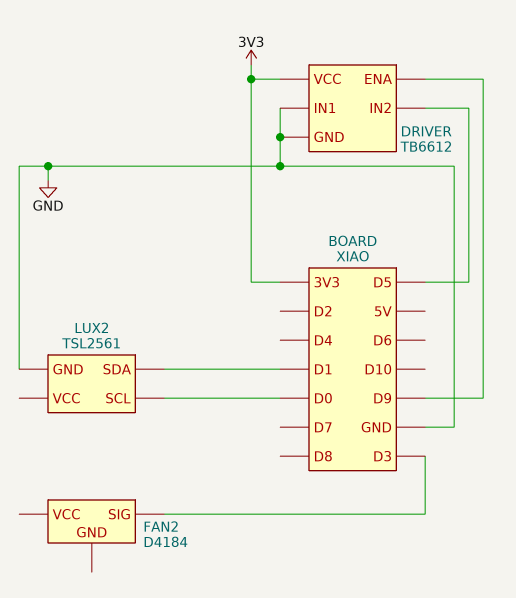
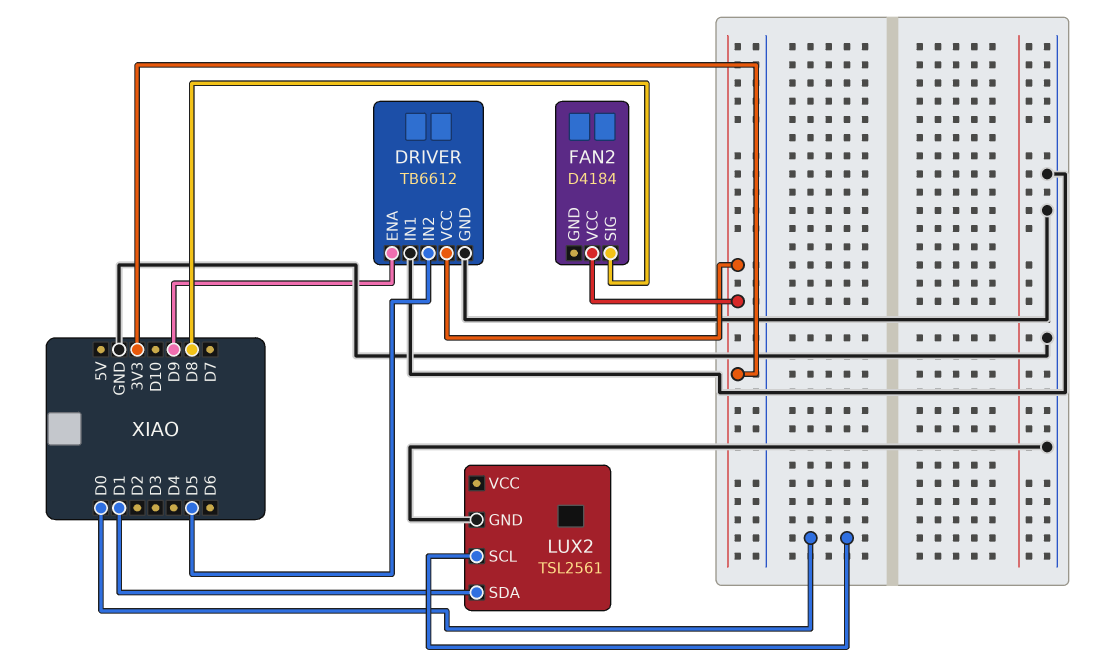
FAN2 pin SIG: D3 -> D8
FAN2 pin VCC: none -> 3V3

